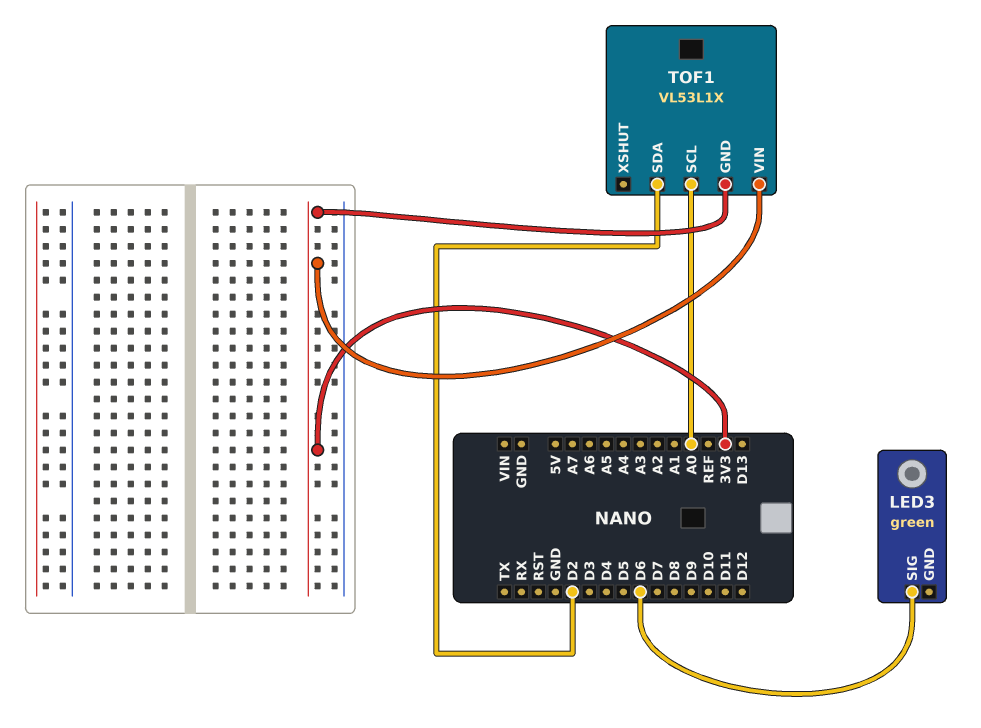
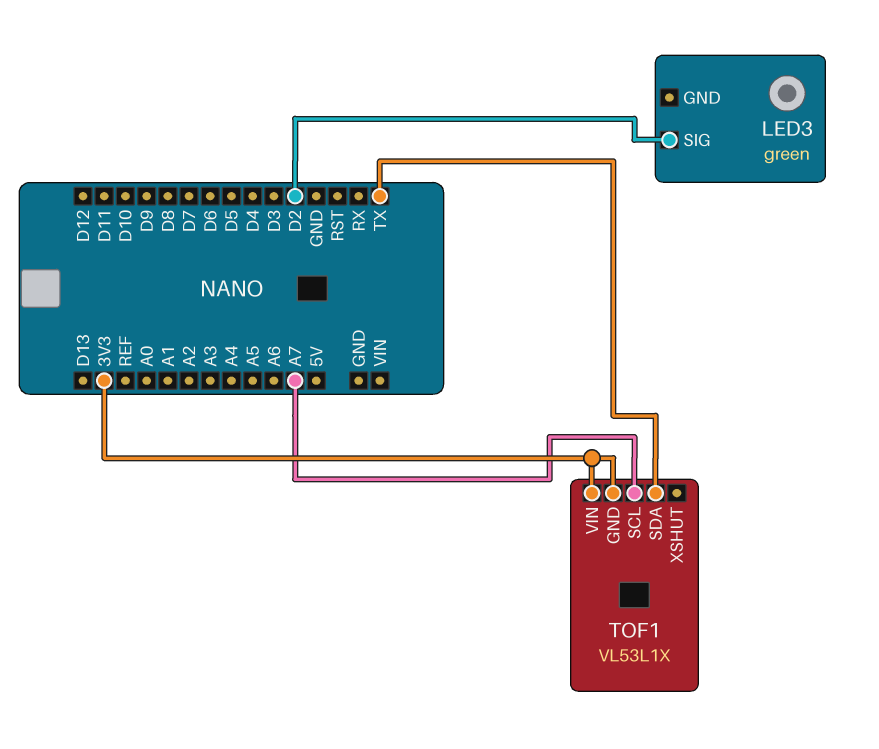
LED3 pin SIG: D6 -> D2
TOF1 pin SCL: A0 -> A7
TOF1 pin SDA: D2 -> TX

